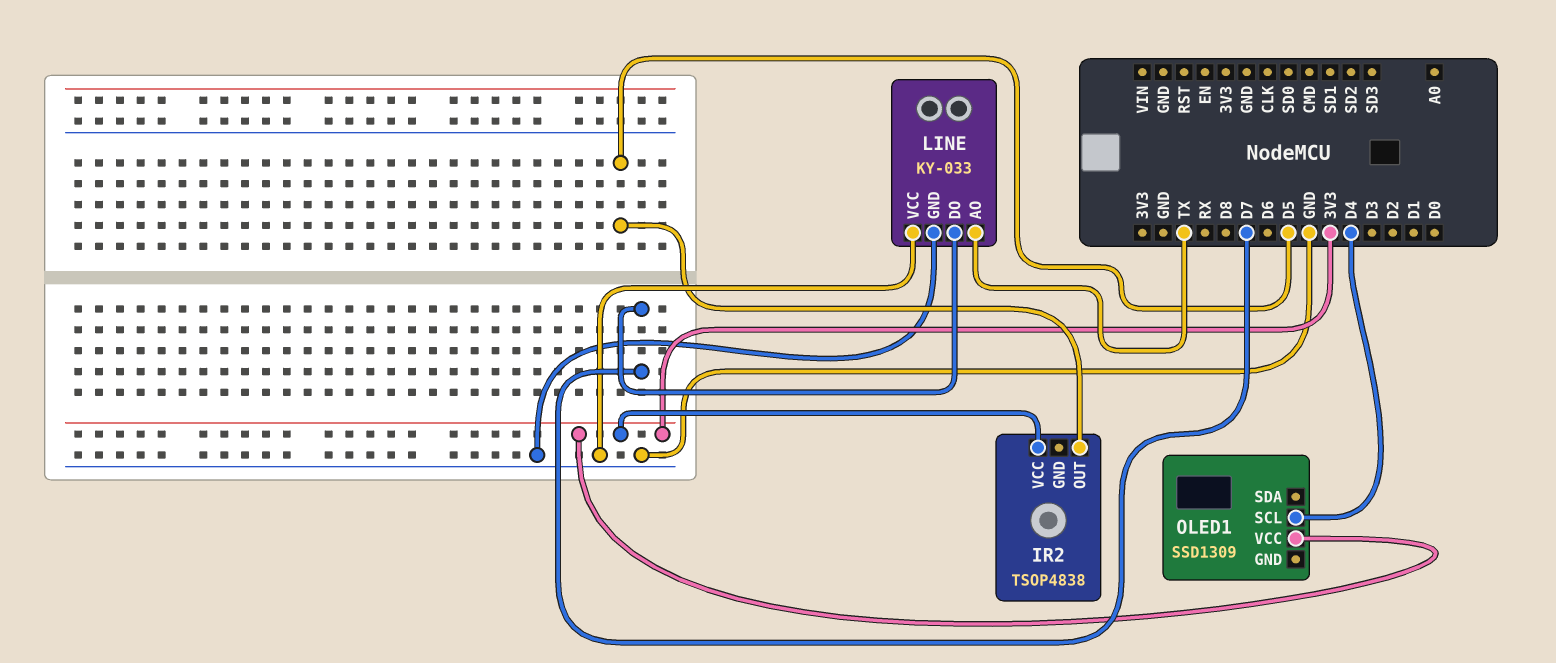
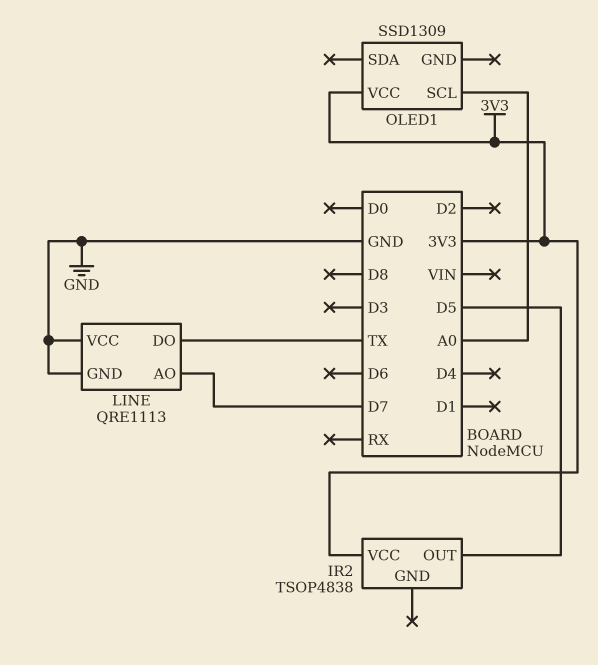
LINE: KY-033 -> QRE1113
LINE pin AO: TX -> D7
LINE pin DO: D7 -> TX
OLED1 pin SCL: D4 -> A0

